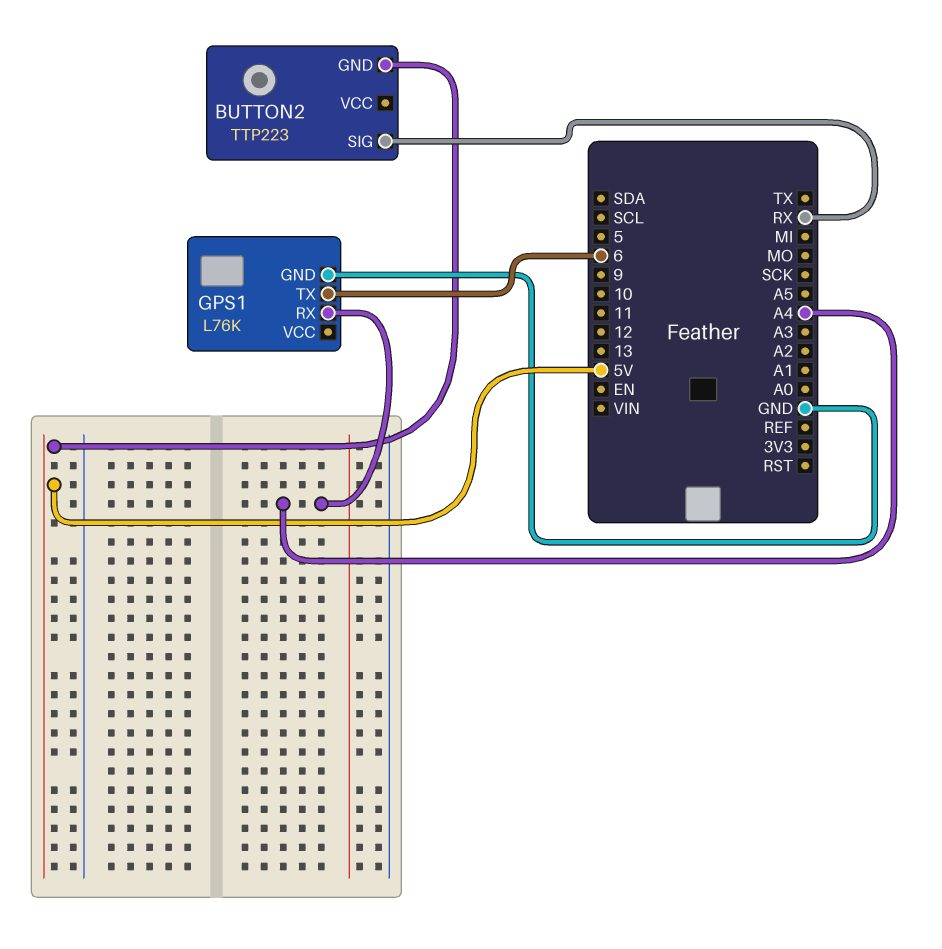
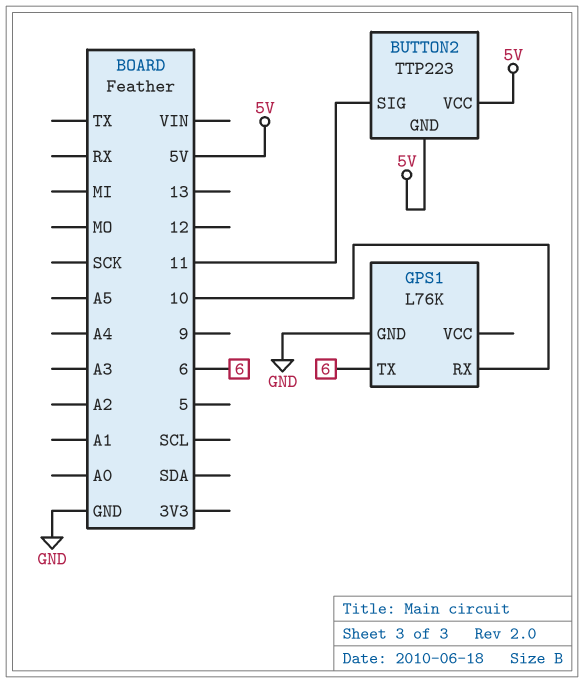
BUTTON2 pin SIG: RX -> 11
BUTTON2 pin VCC: none -> 5V
GPS1 pin RX: A4 -> 10

